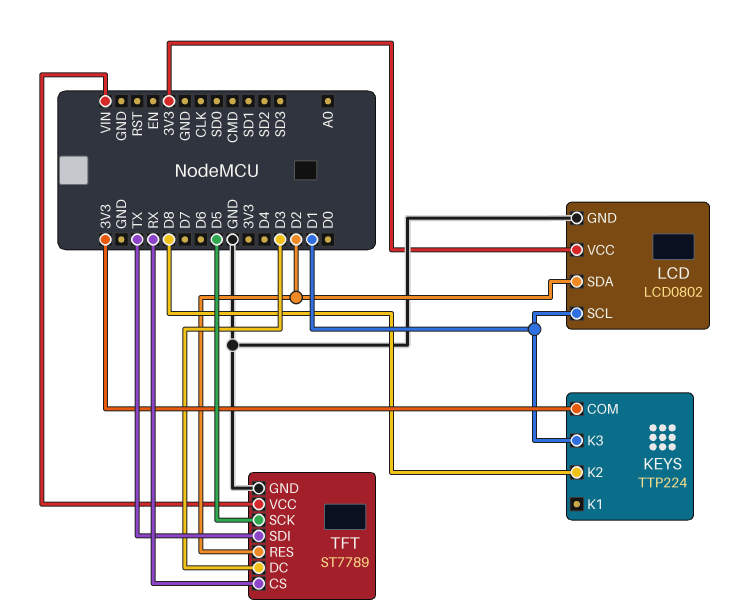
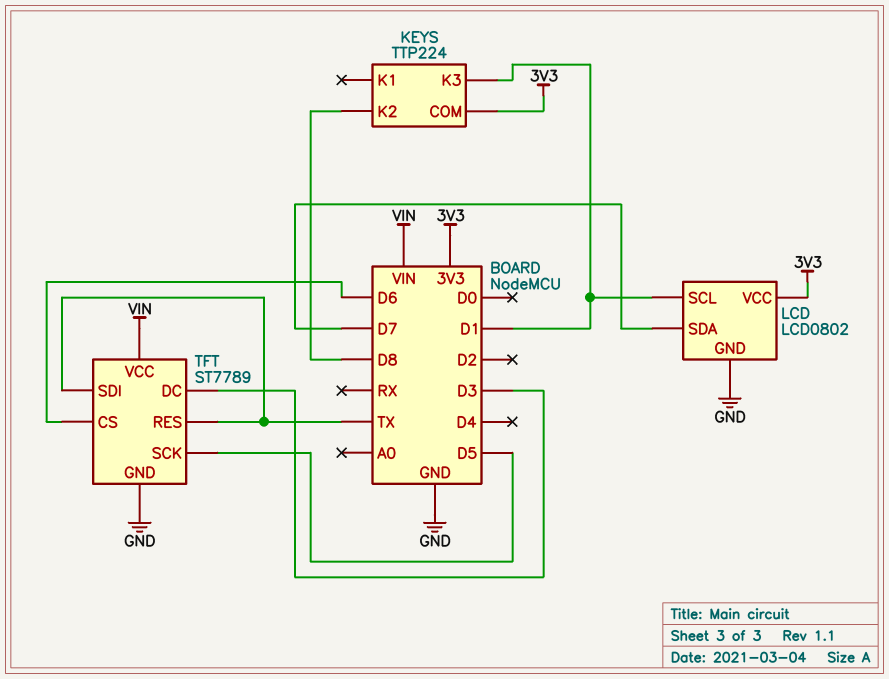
LCD pin SDA: D2 -> D7
TFT pin CS: RX -> D6
TFT pin RES: D2 -> TX

